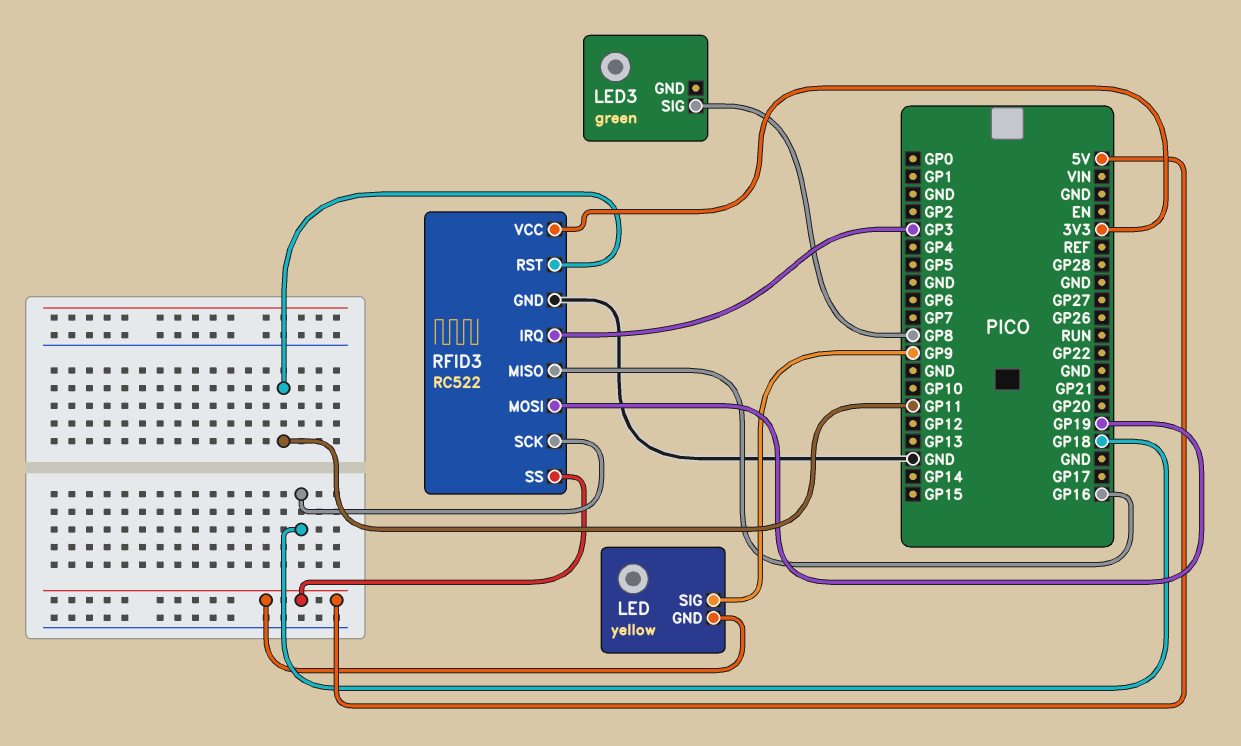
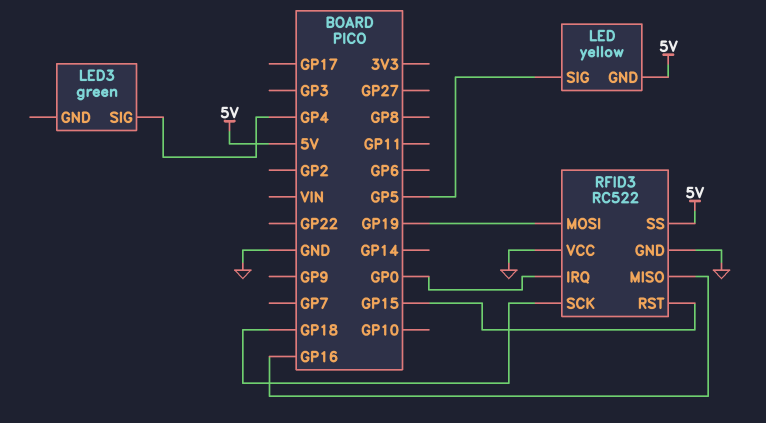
LED pin SIG: GP9 -> GP5
LED3 pin SIG: GP8 -> GP4
RFID3 pin IRQ: GP3 -> GP0
RFID3 pin RST: GP11 -> GP15
RFID3 pin VCC: 3V3 -> GND

